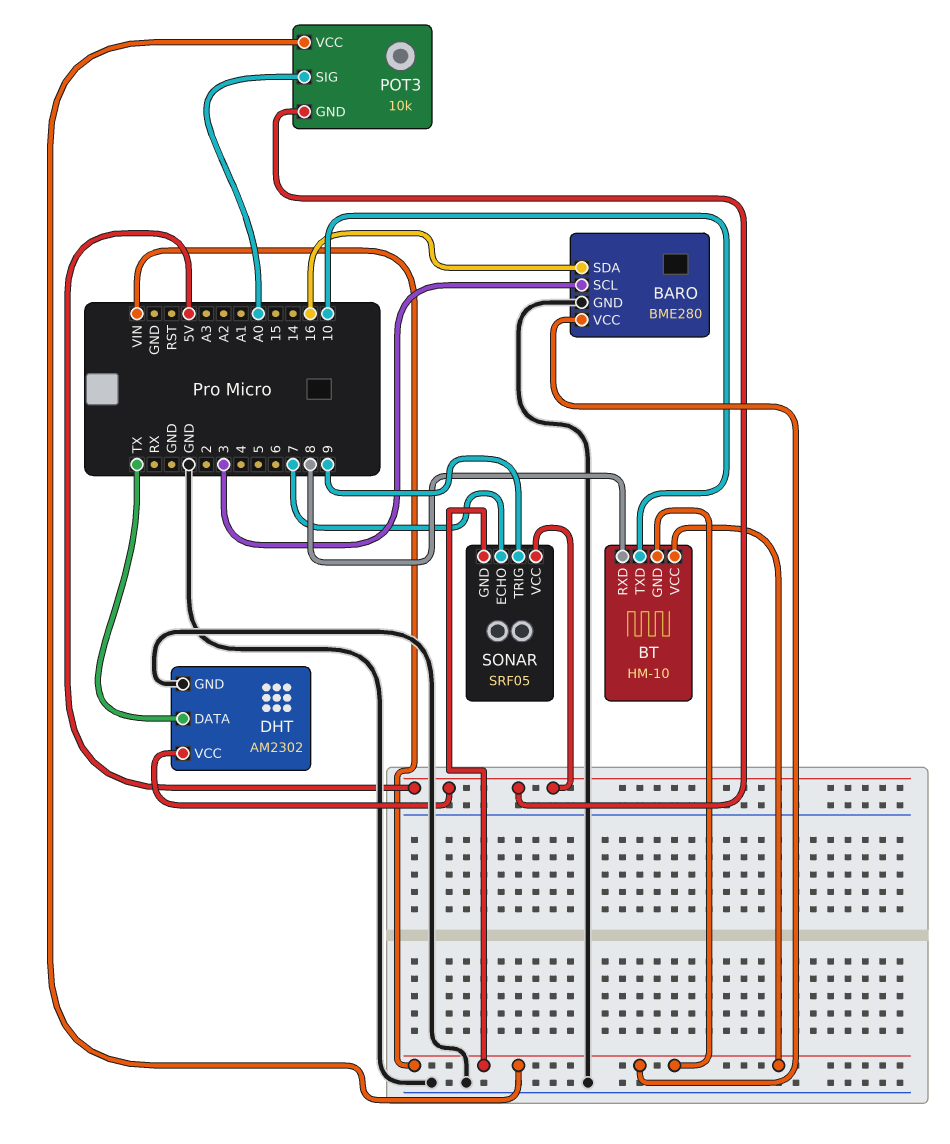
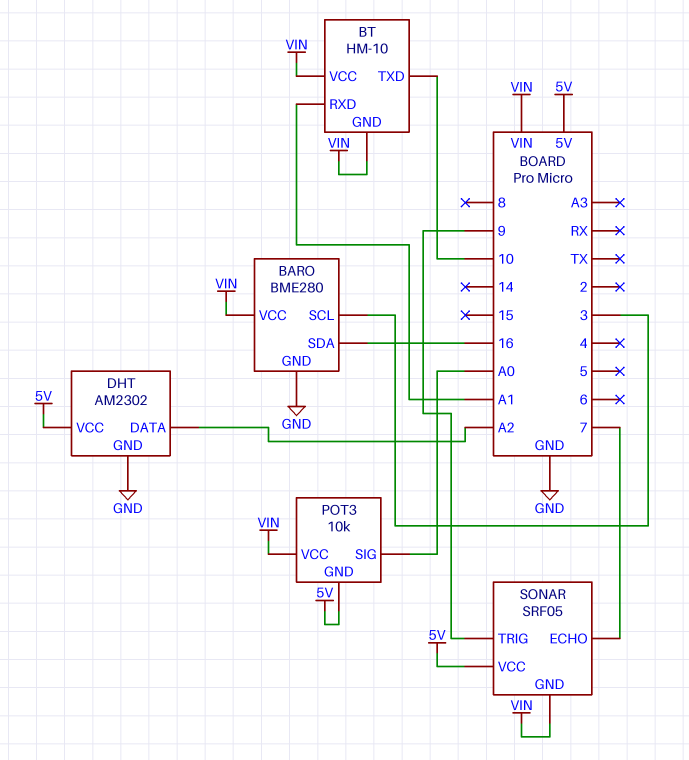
BT pin RXD: 8 -> A1
DHT pin DATA: TX -> A2

